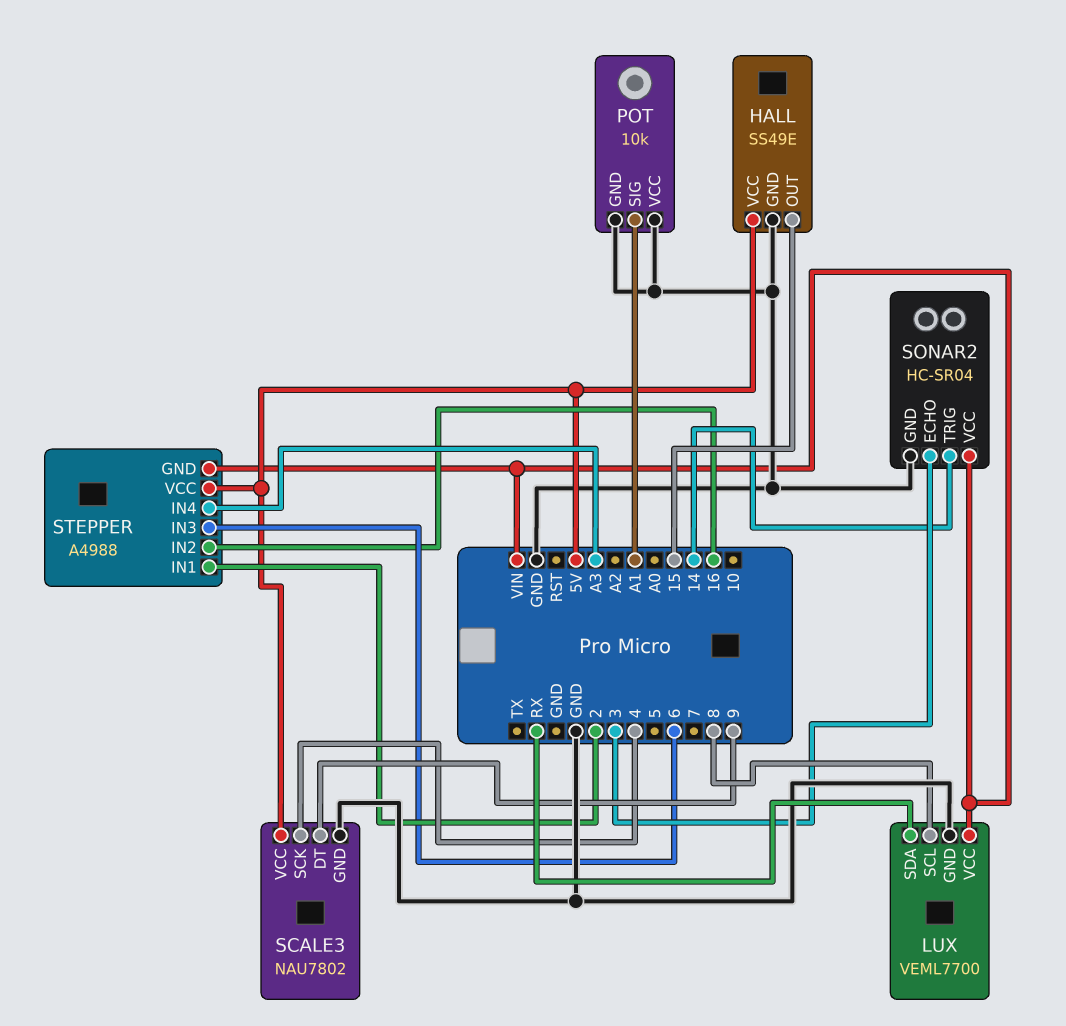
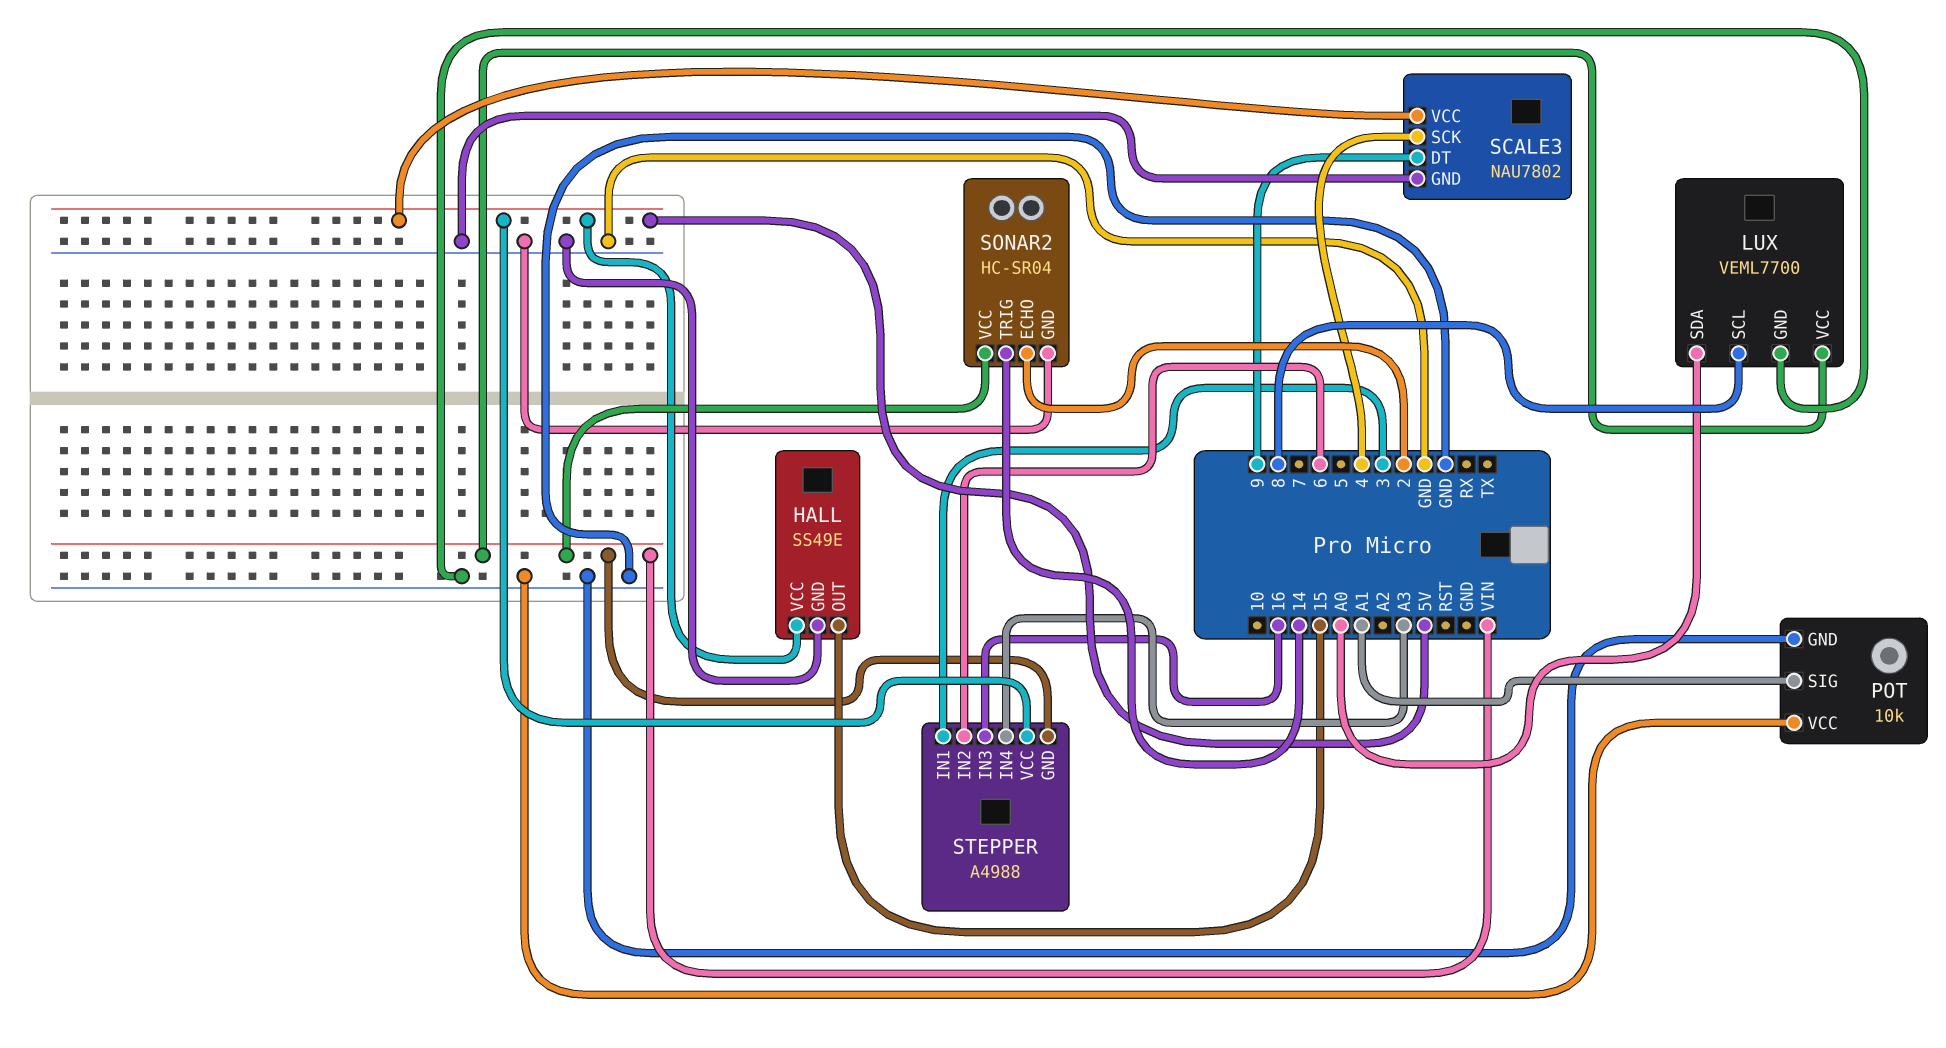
LUX pin SDA: RX -> A0
SONAR2 pin ECHO: 3 -> 2
STEPPER pin IN1: 2 -> 3
STEPPER pin IN2: 16 -> 6
STEPPER pin IN3: 6 -> 16

